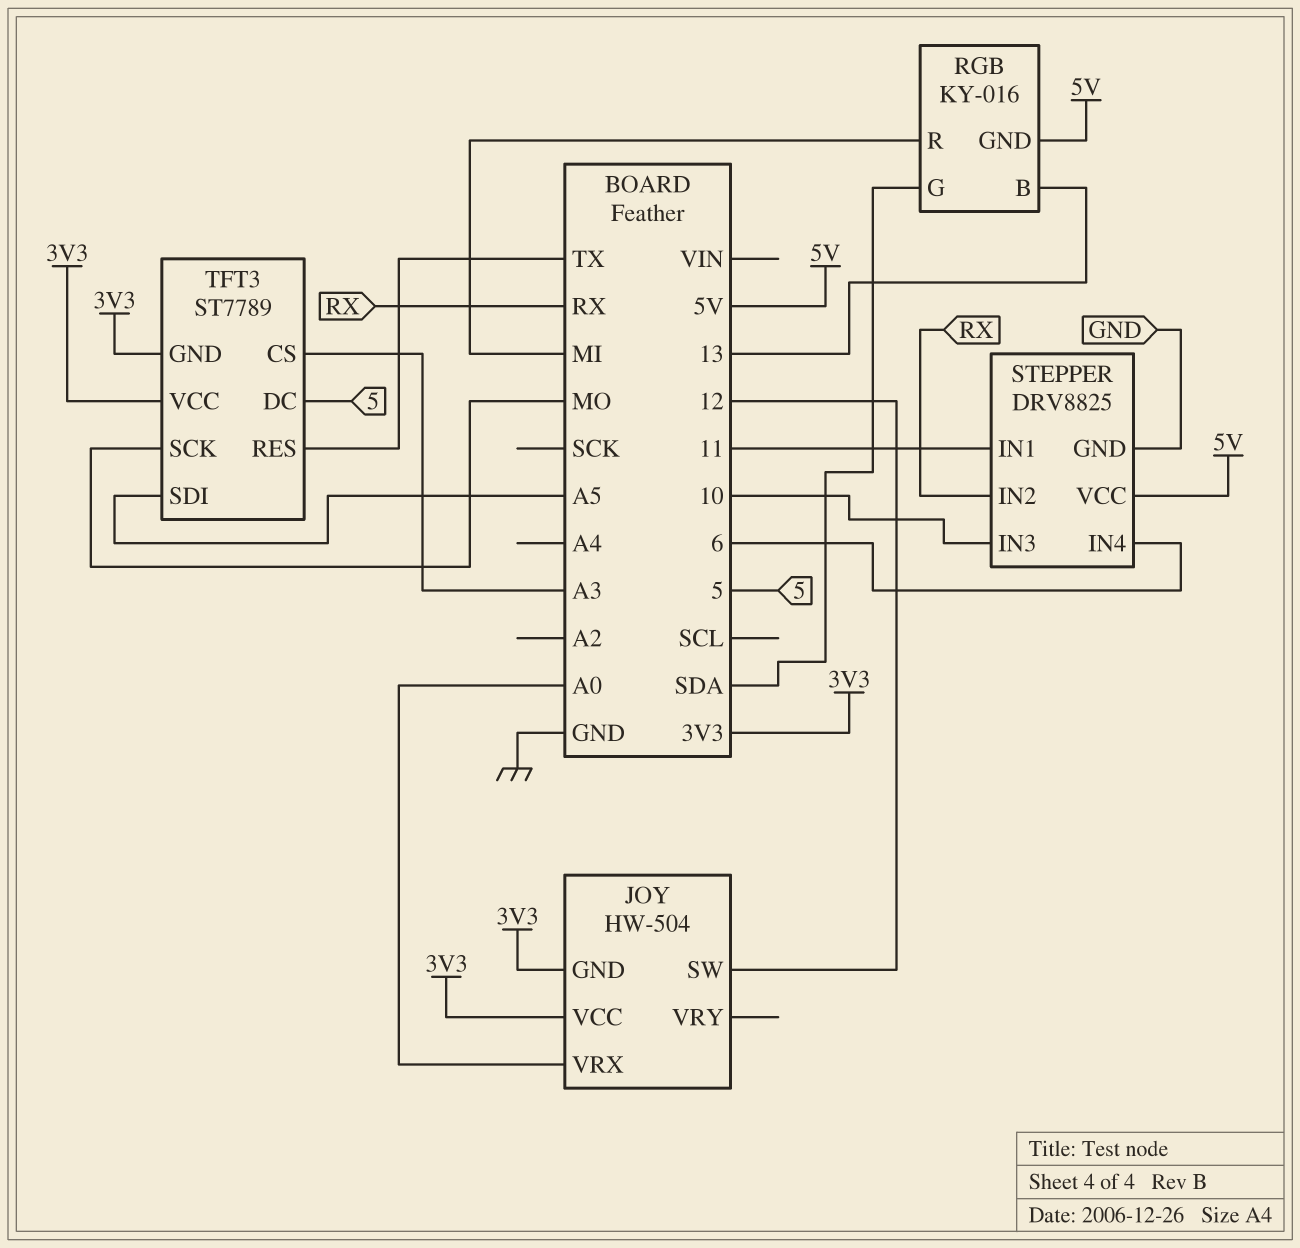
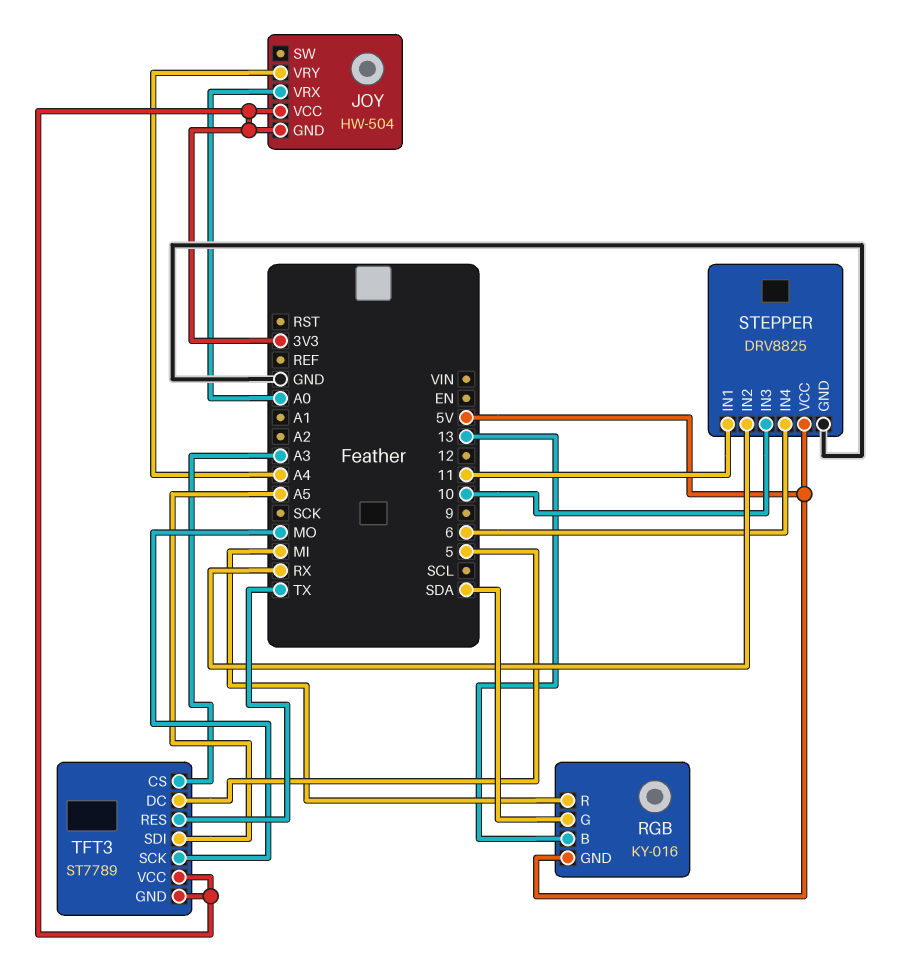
JOY pin SW: 12 -> none
JOY pin VRY: none -> A4

